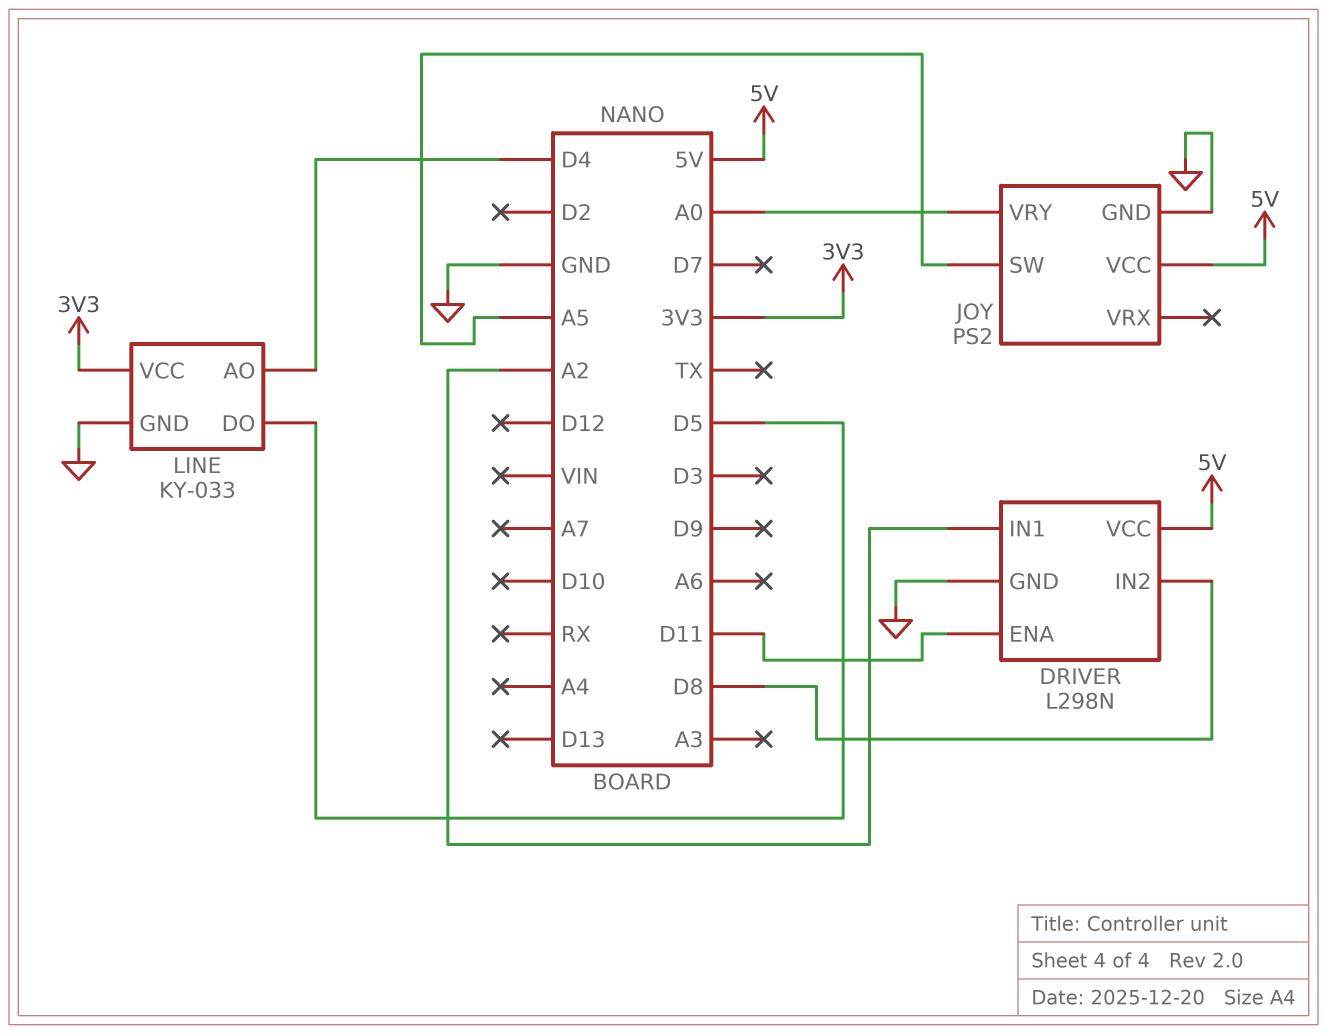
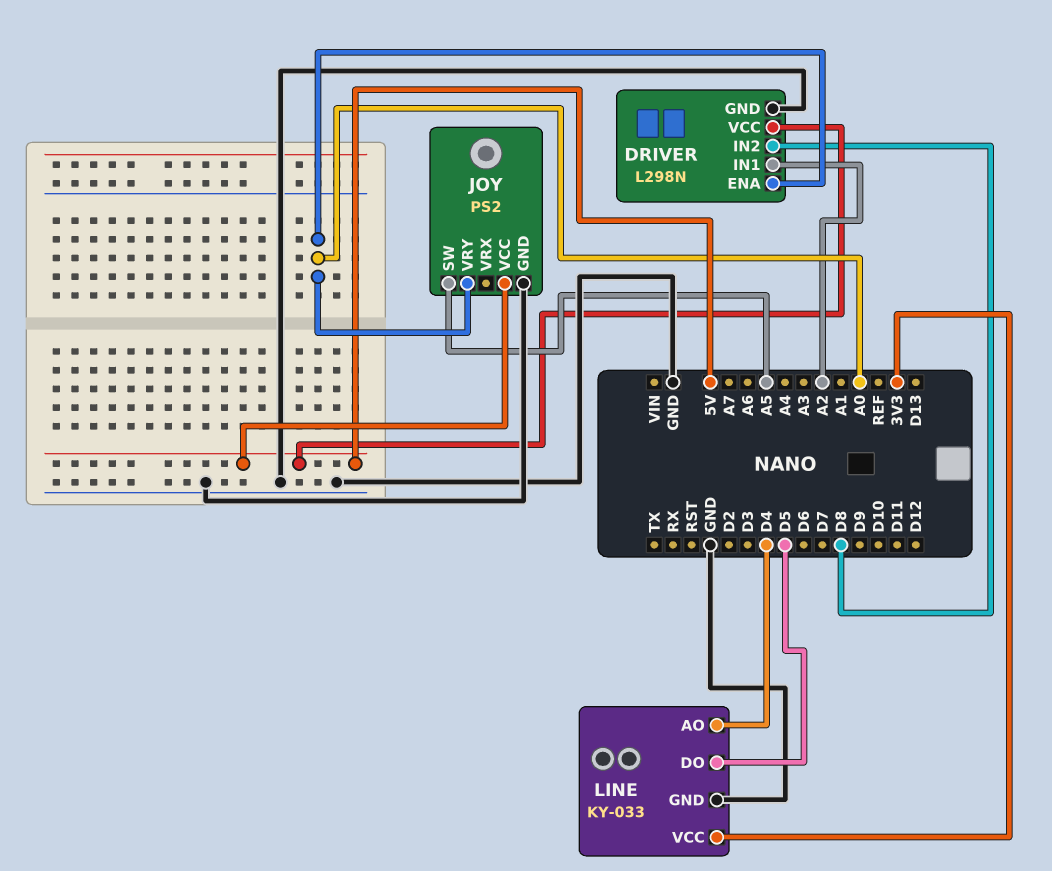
DRIVER pin ENA: D11 -> A0

